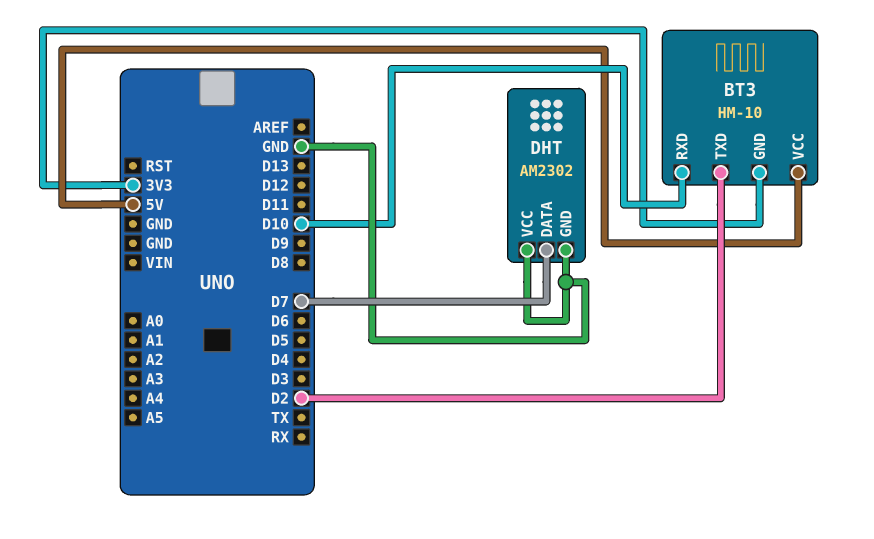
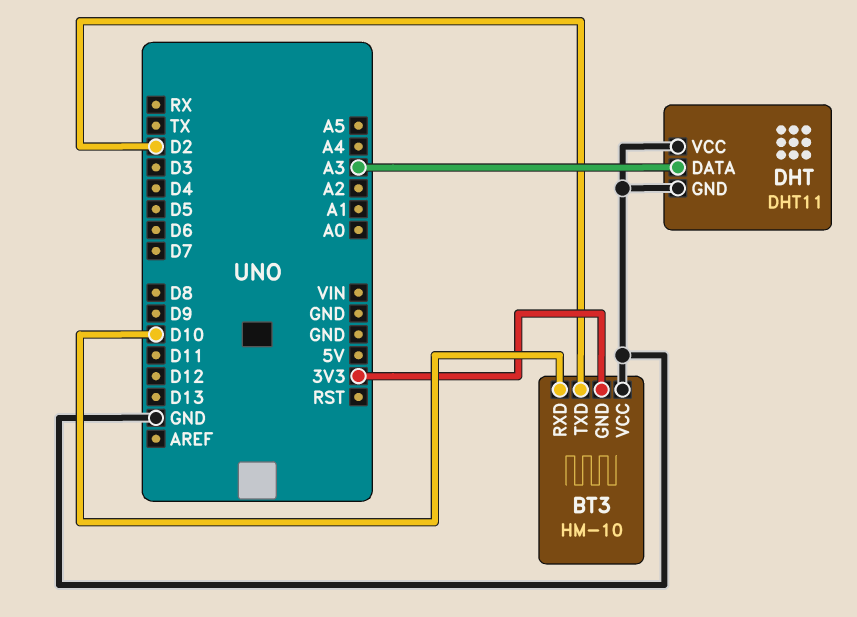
BT3 pin VCC: 5V -> GND
DHT: AM2302 -> DHT11
DHT pin DATA: D7 -> A3

